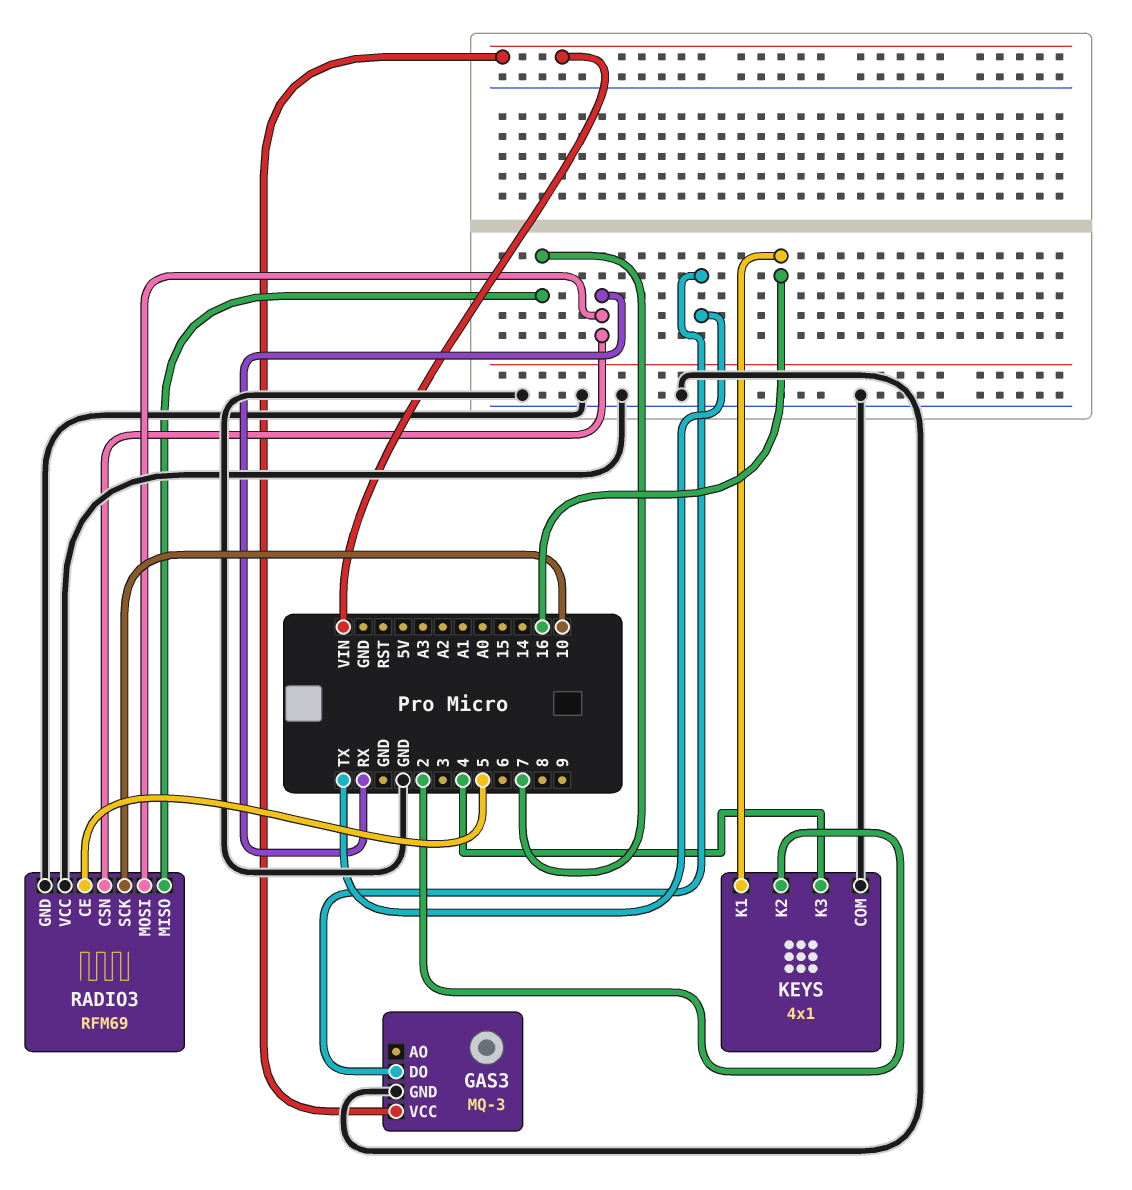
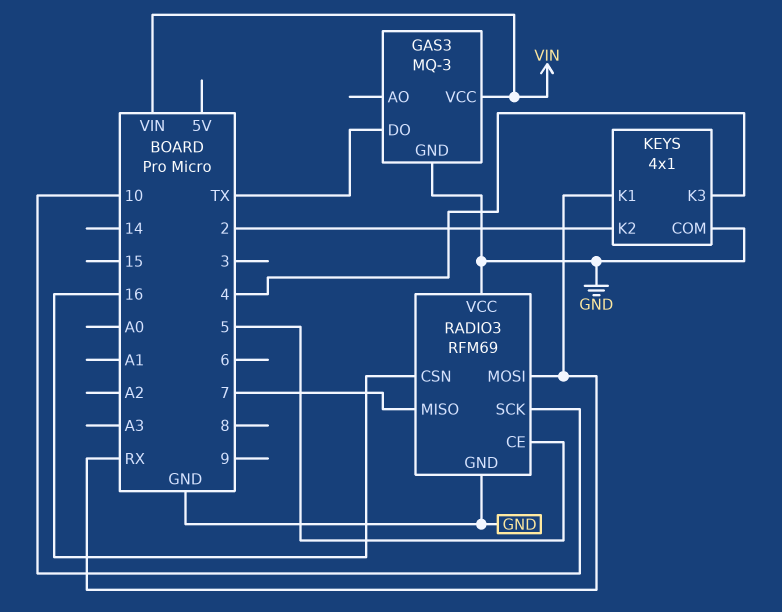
KEYS pin K1: 16 -> RX
RADIO3 pin CSN: RX -> 16

